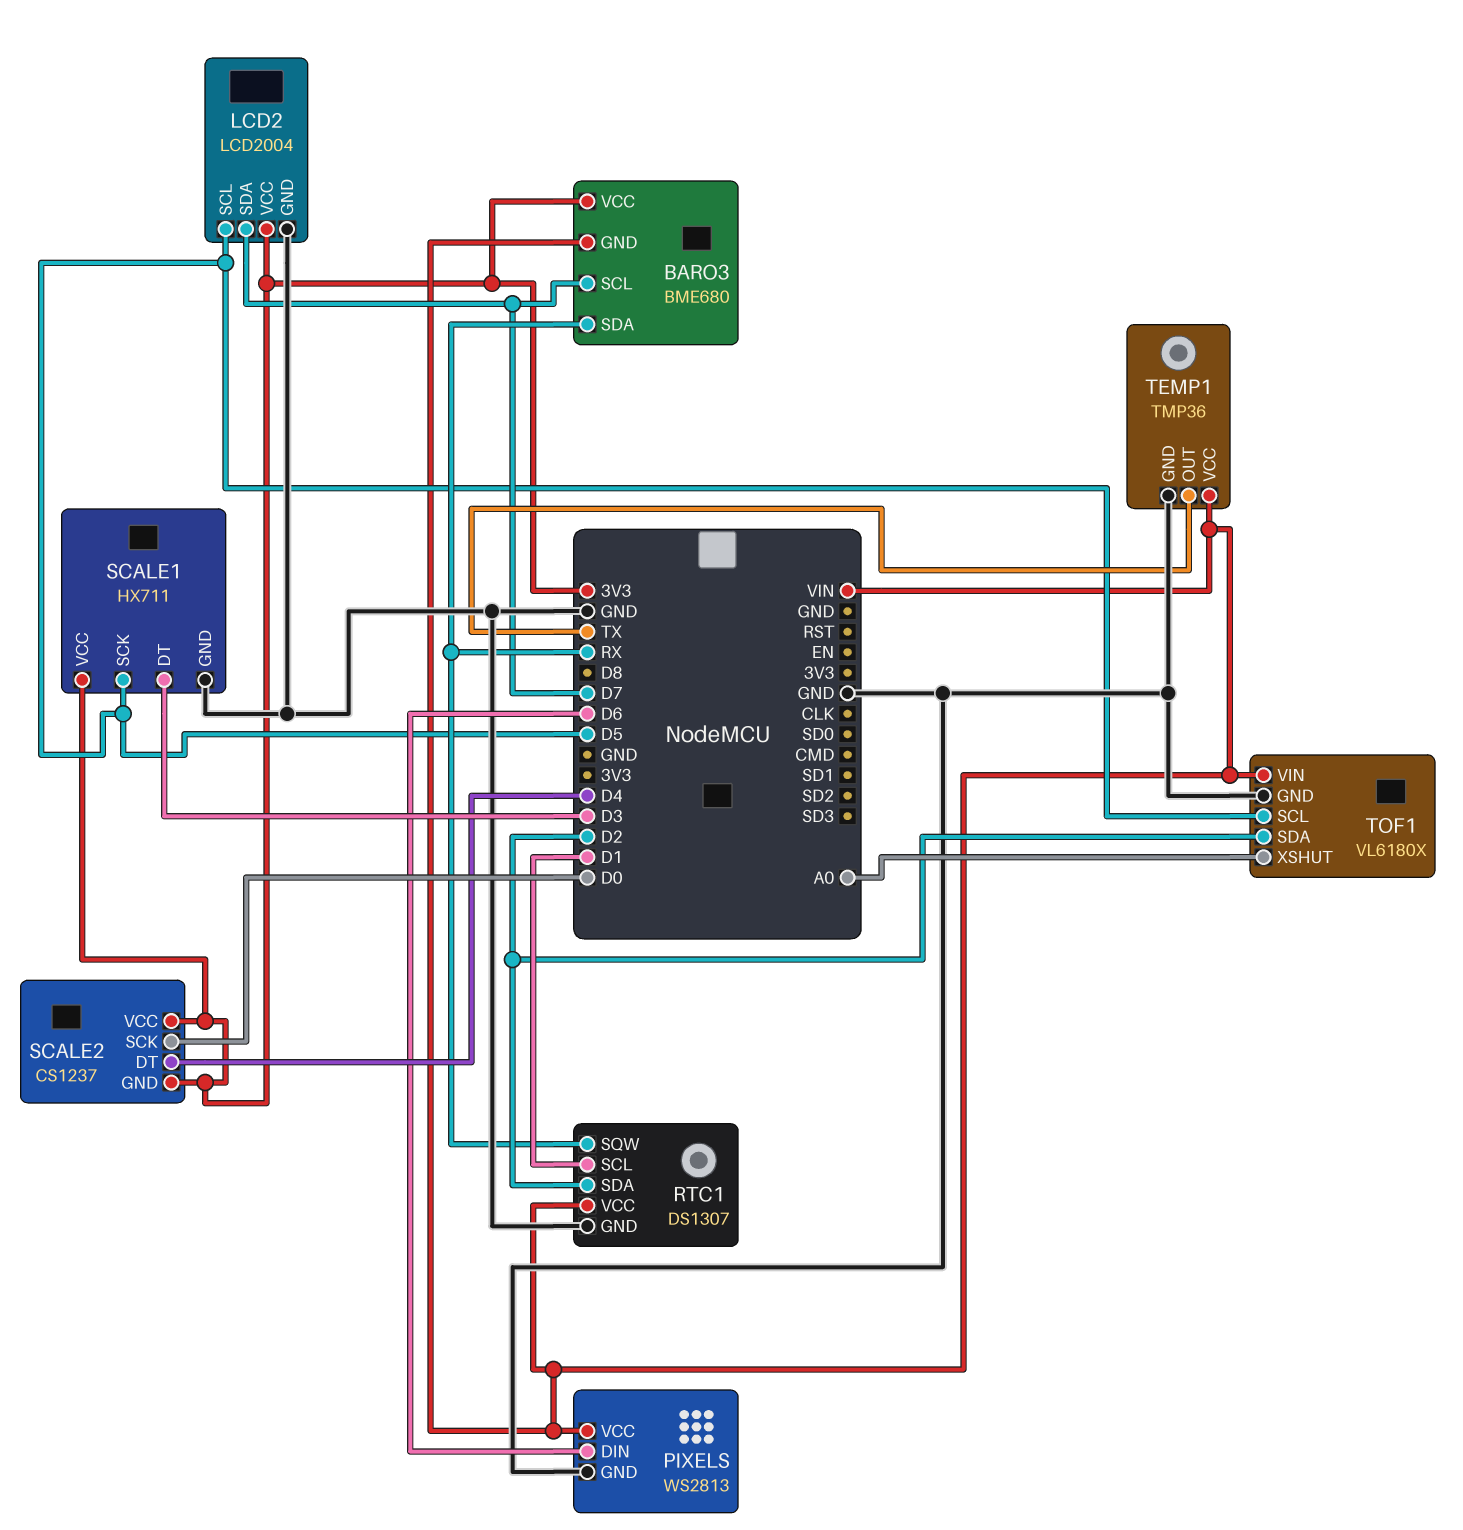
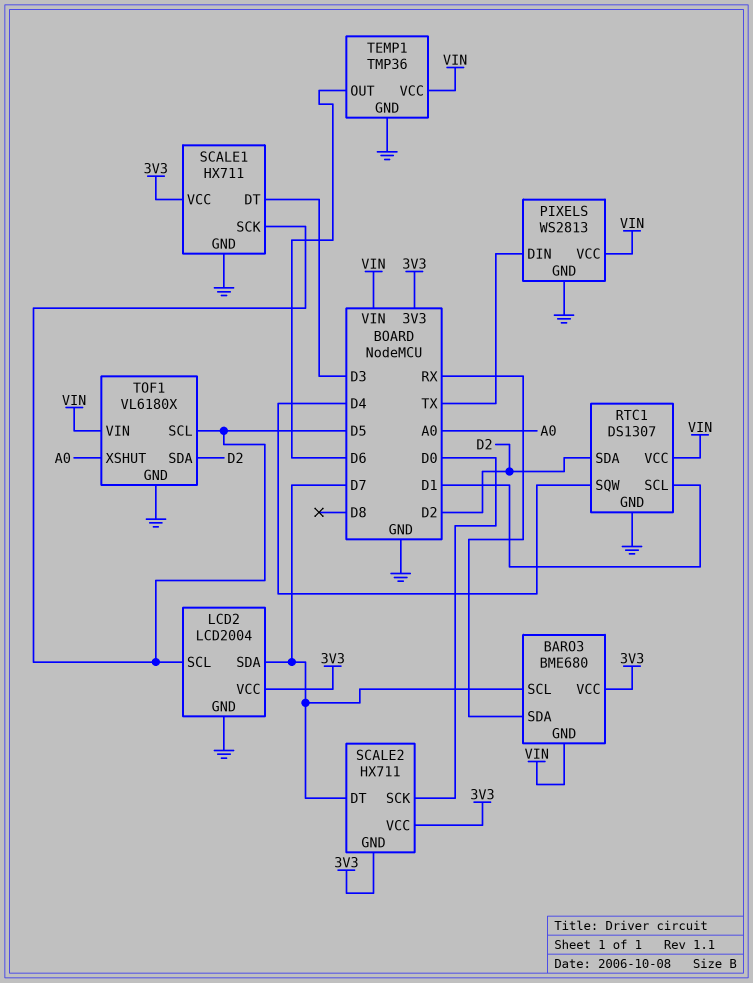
PIXELS pin DIN: D6 -> TX
RTC1 pin SQW: RX -> D4
SCALE2: CS1237 -> HX711
SCALE2 pin DT: D4 -> D7
TEMP1 pin OUT: TX -> D6

